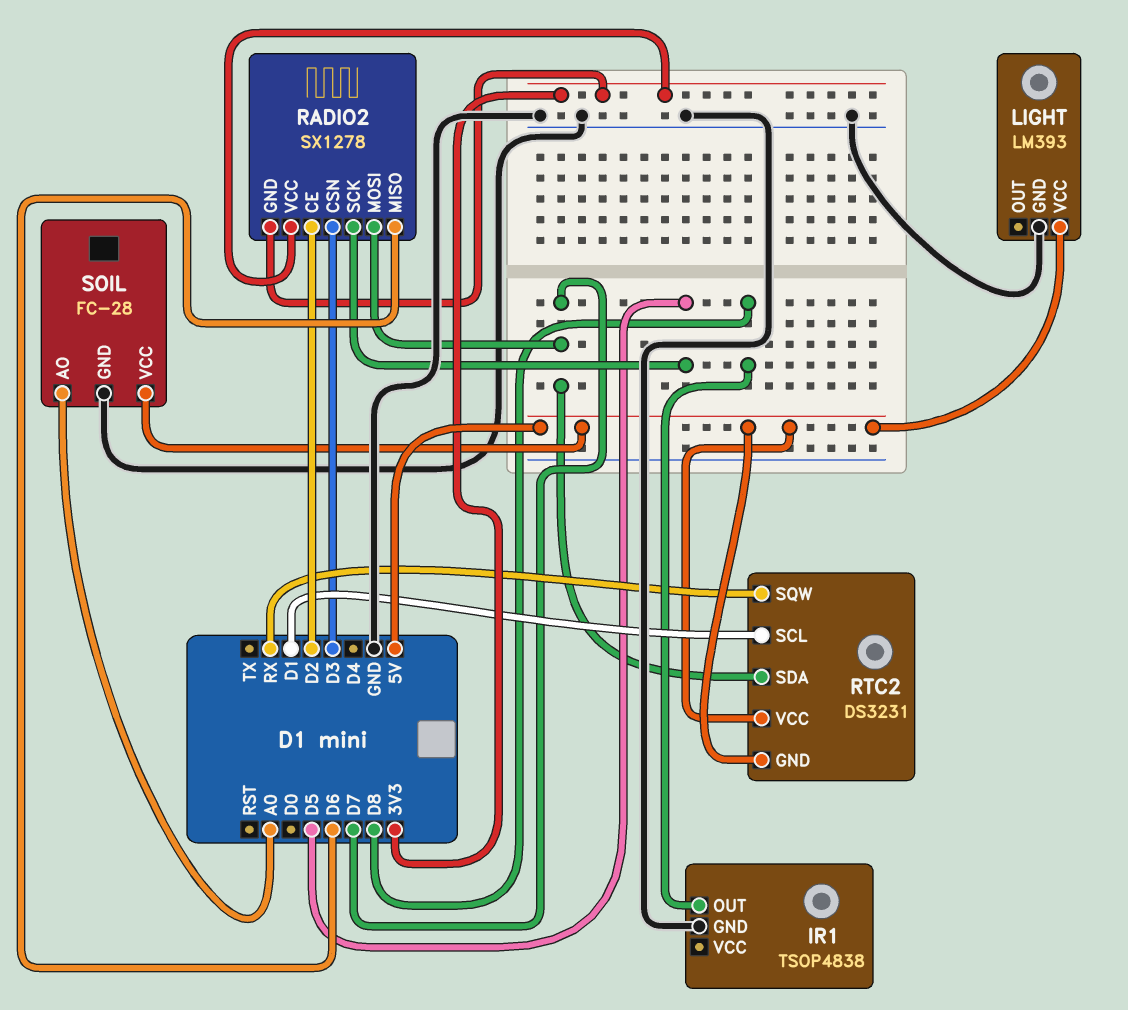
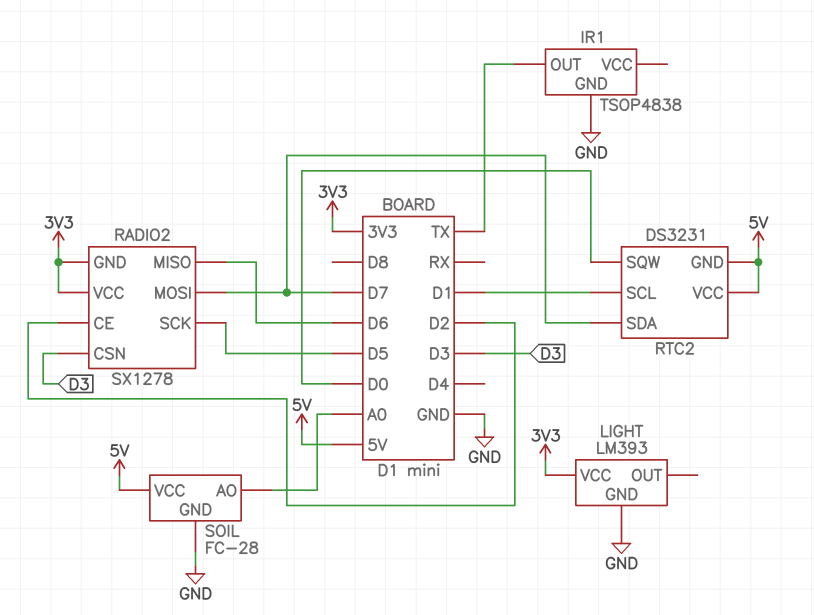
IR1 pin OUT: D8 -> TX
LIGHT pin VCC: 5V -> 3V3
RTC2 pin SQW: RX -> D0

